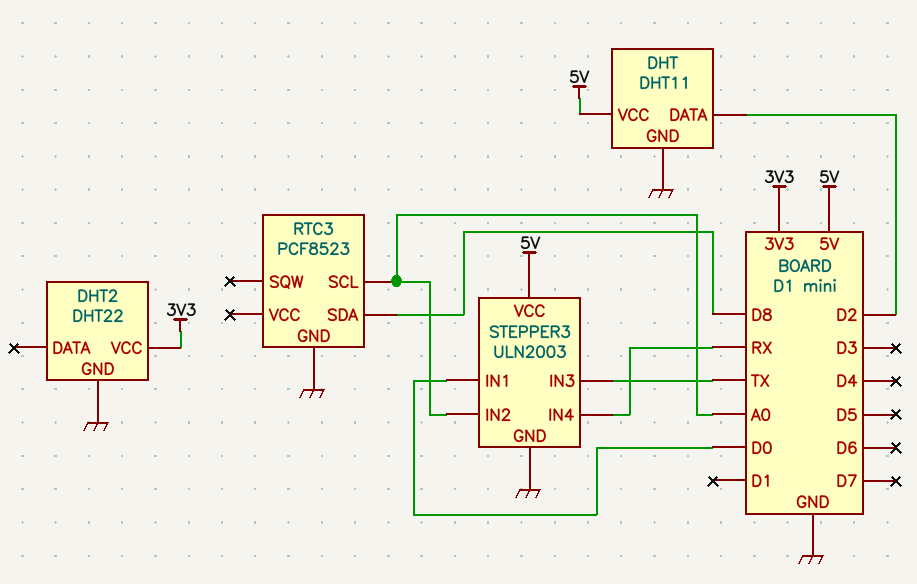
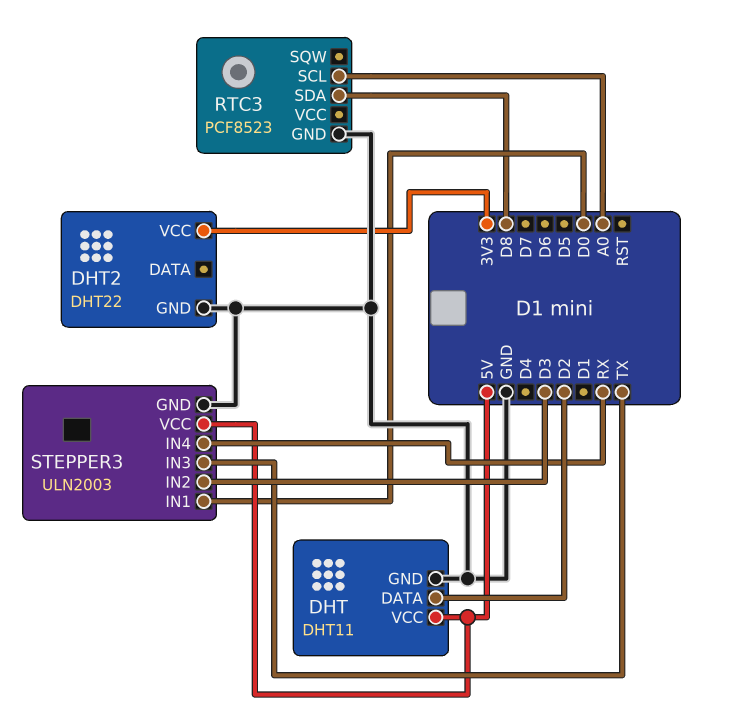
STEPPER3 pin IN2: A0 -> D3

